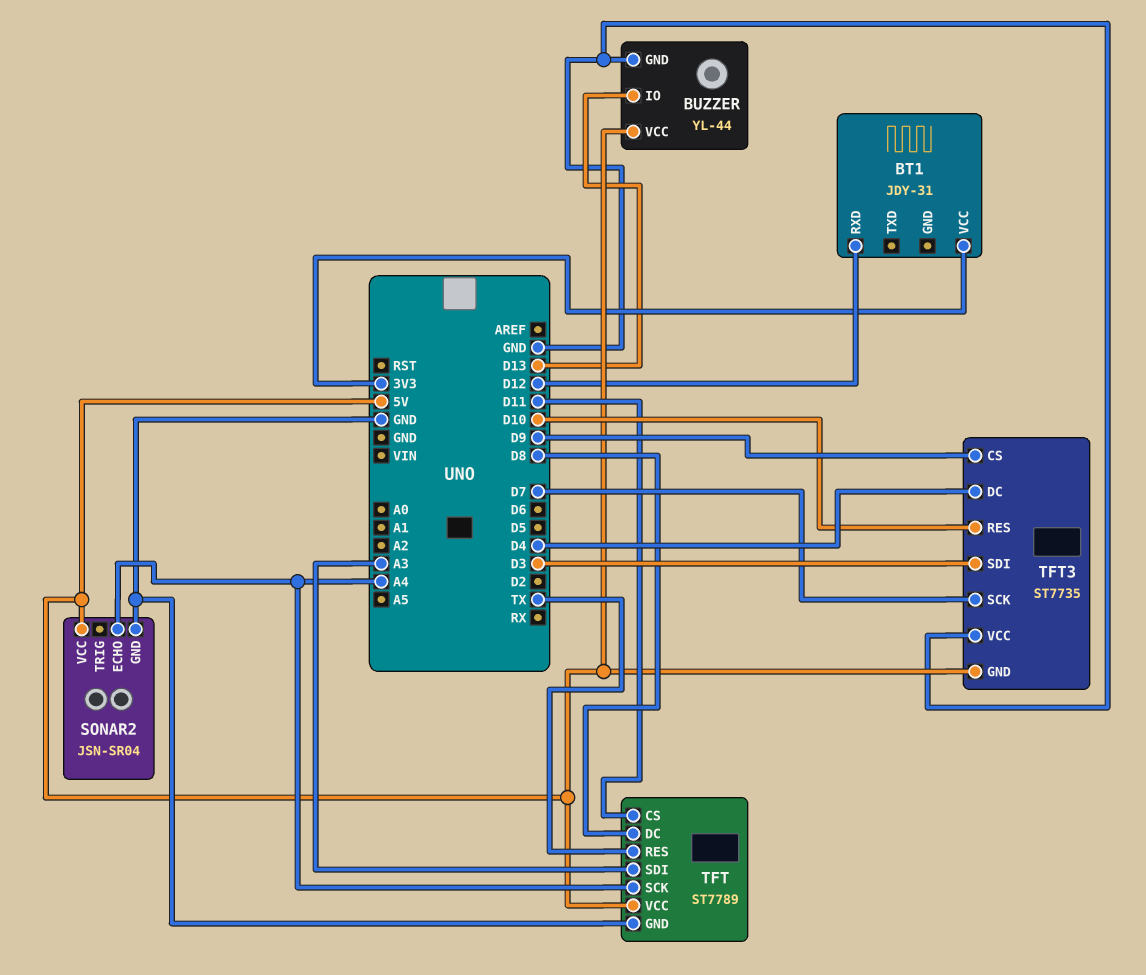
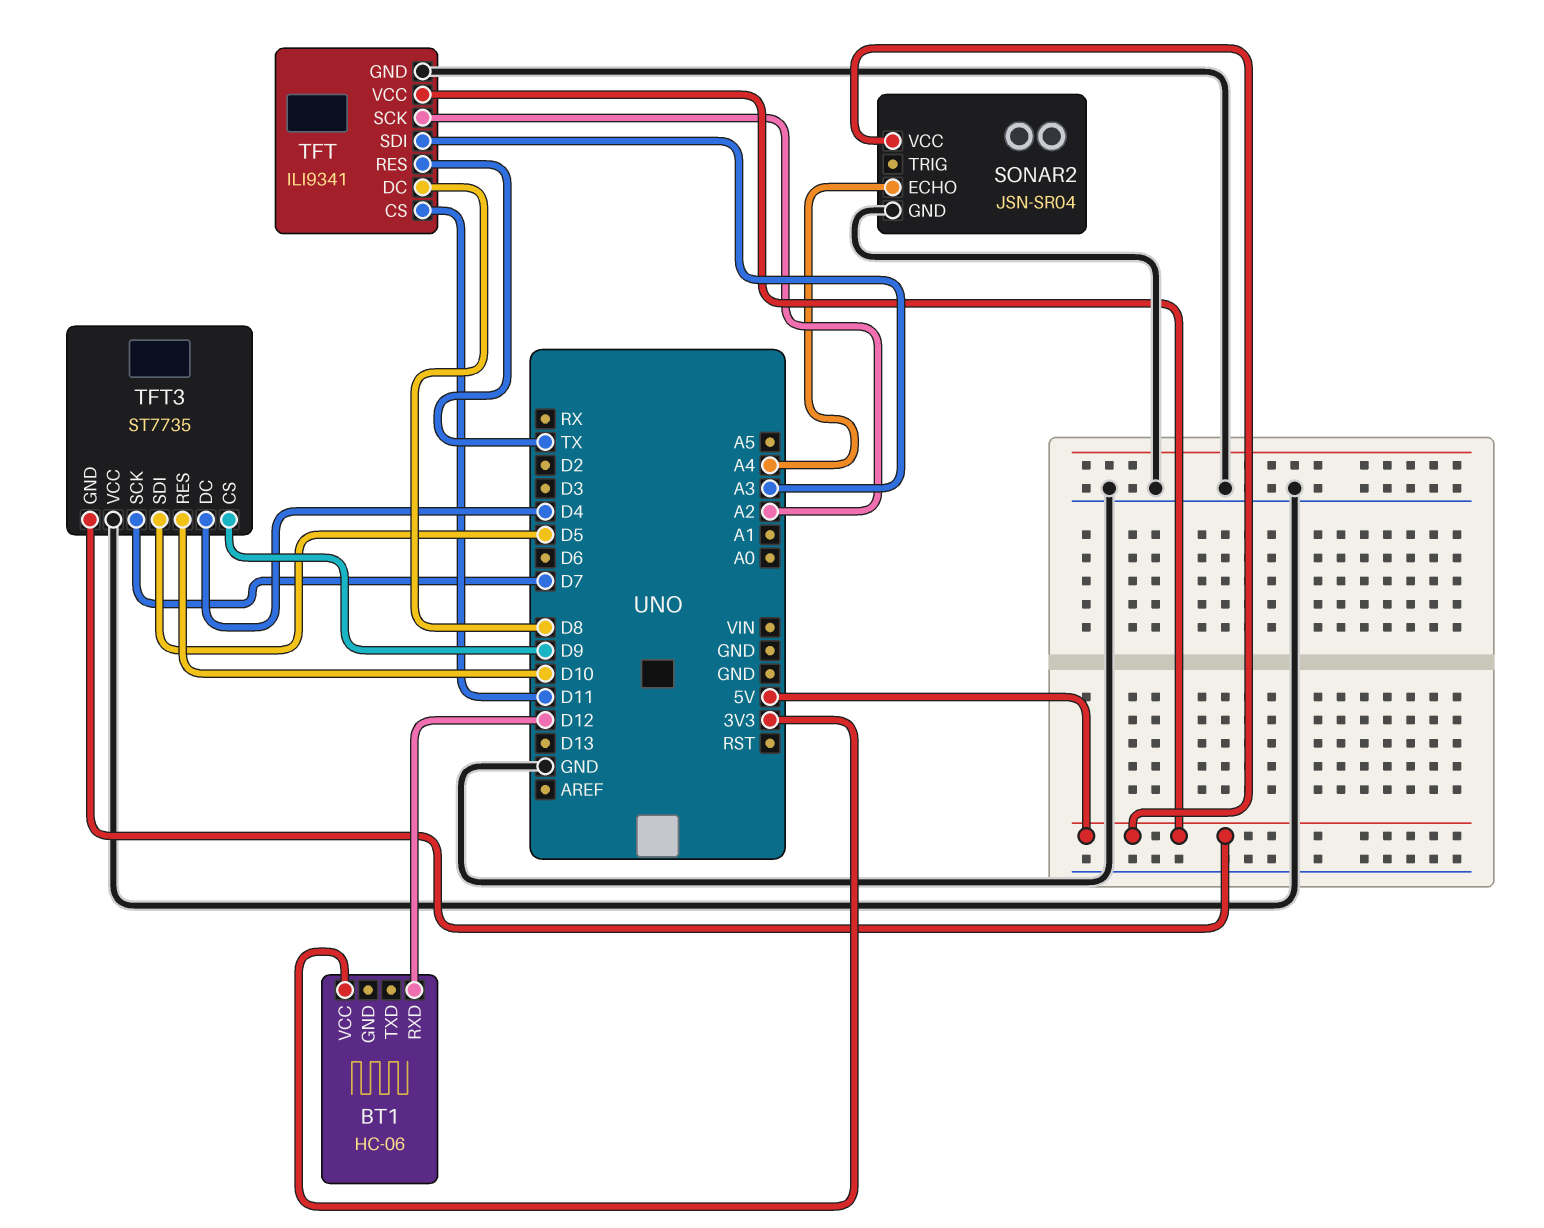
BT1: JDY-31 -> HC-06
BUZZER: YL-44 -> none
BUZZER pin GND: GND -> none
BUZZER pin IO: D13 -> none
BUZZER pin VCC: 5V -> none
TFT: ST7789 -> ILI9341
TFT pin SCK: A4 -> A2
TFT3 pin SDI: D3 -> D5

